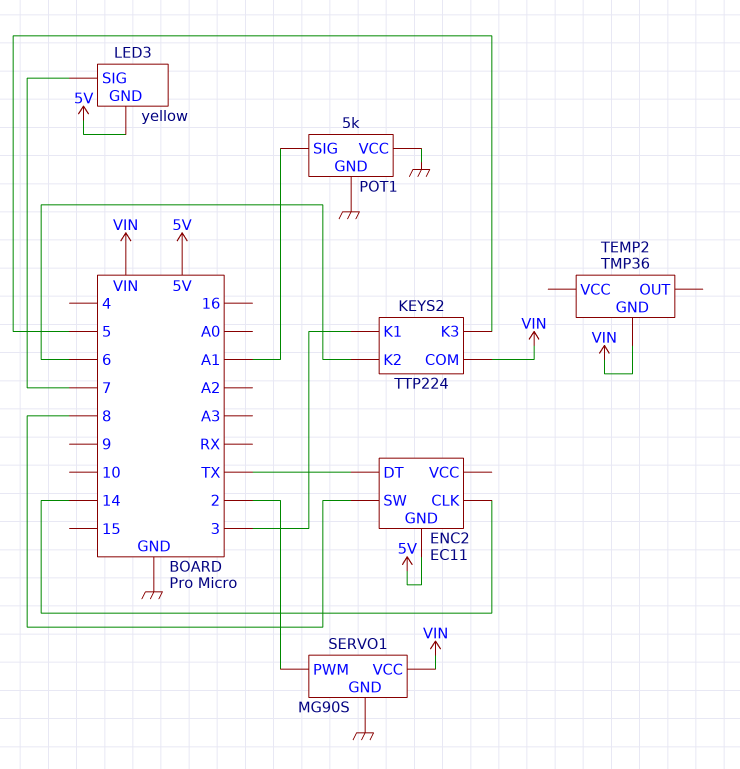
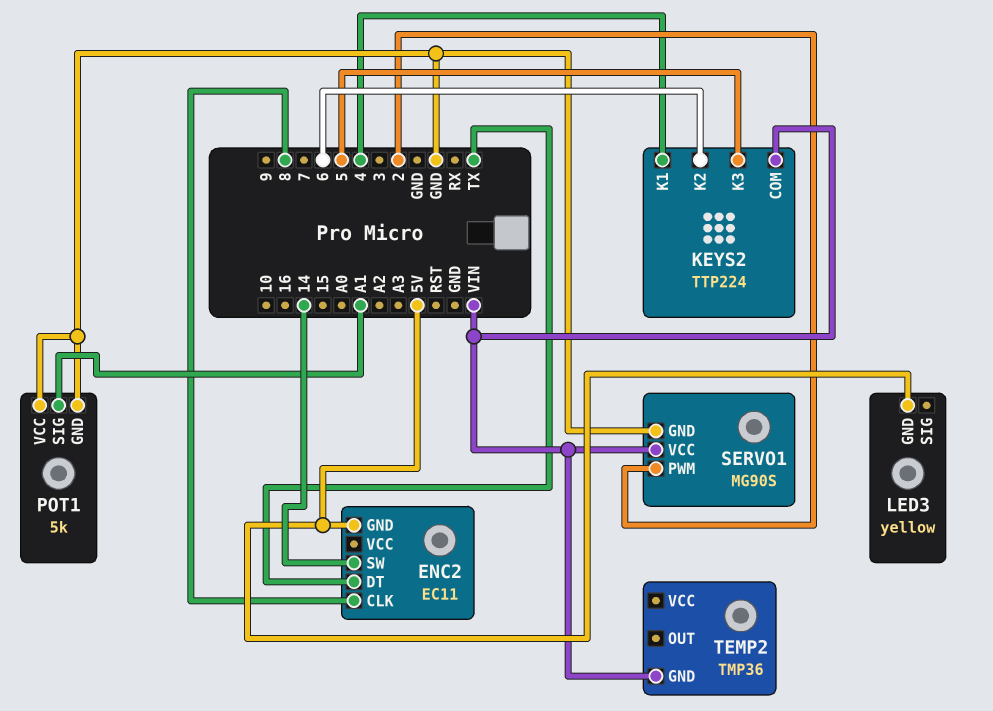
ENC2 pin CLK: 14 -> 8
ENC2 pin SW: 8 -> 14
KEYS2 pin K1: 3 -> 4
LED3 pin SIG: 7 -> none

